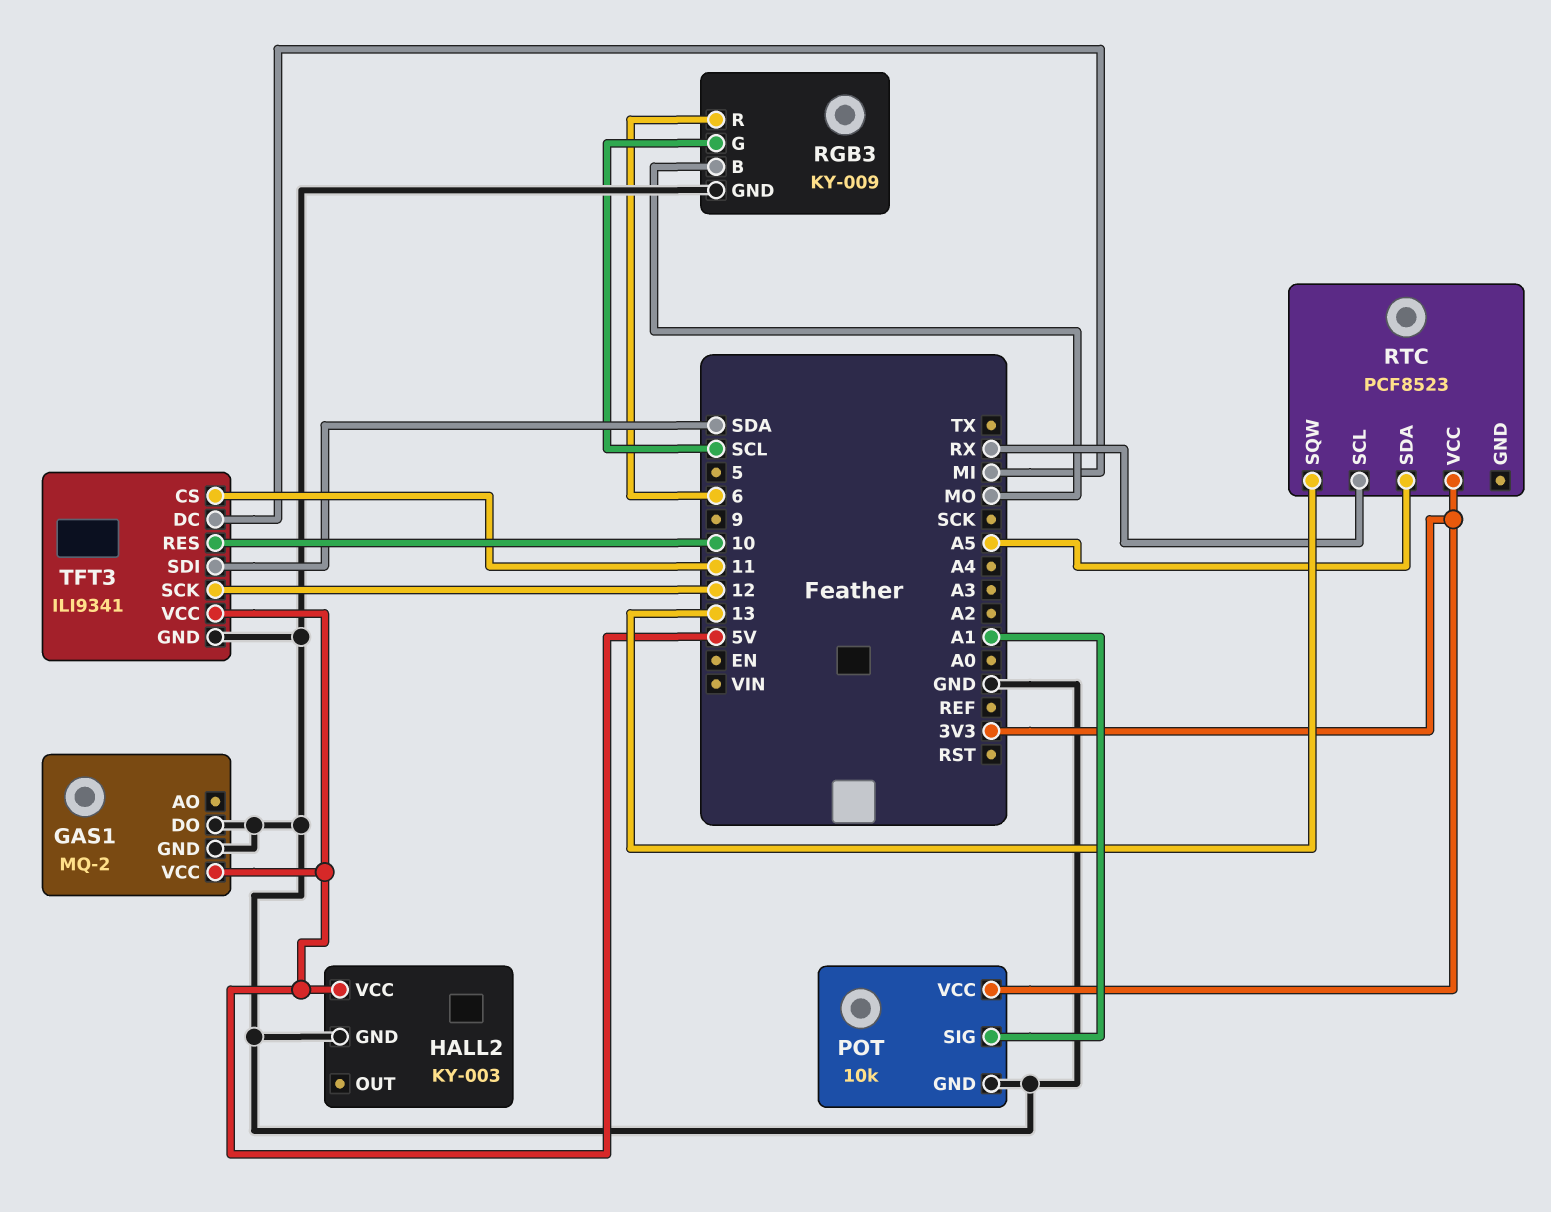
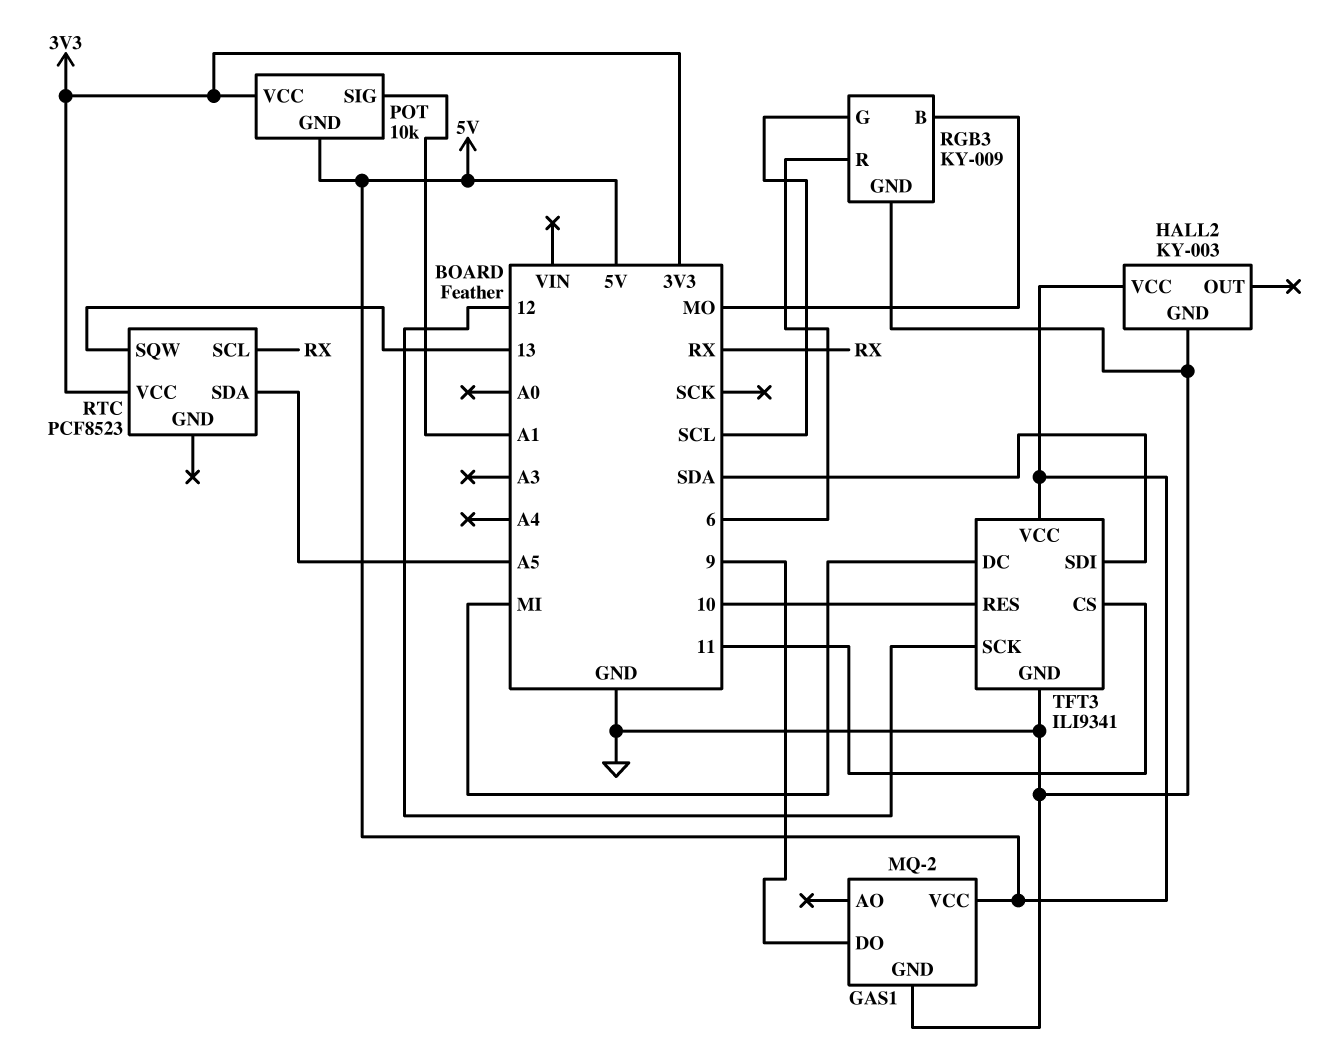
GAS1 pin DO: GND -> 9
POT pin GND: GND -> 5V

